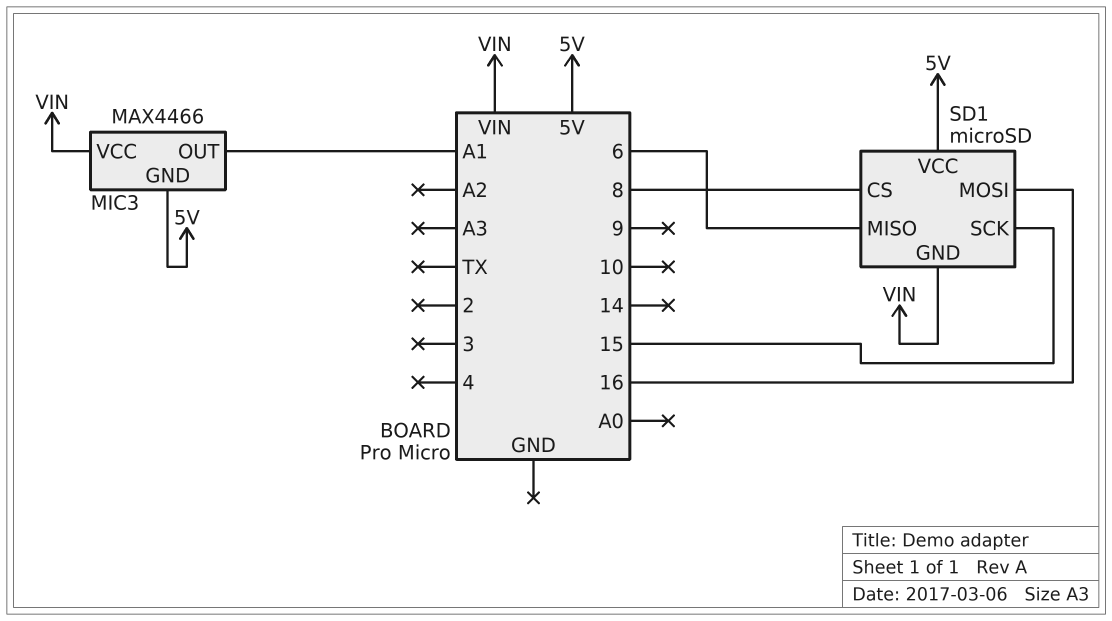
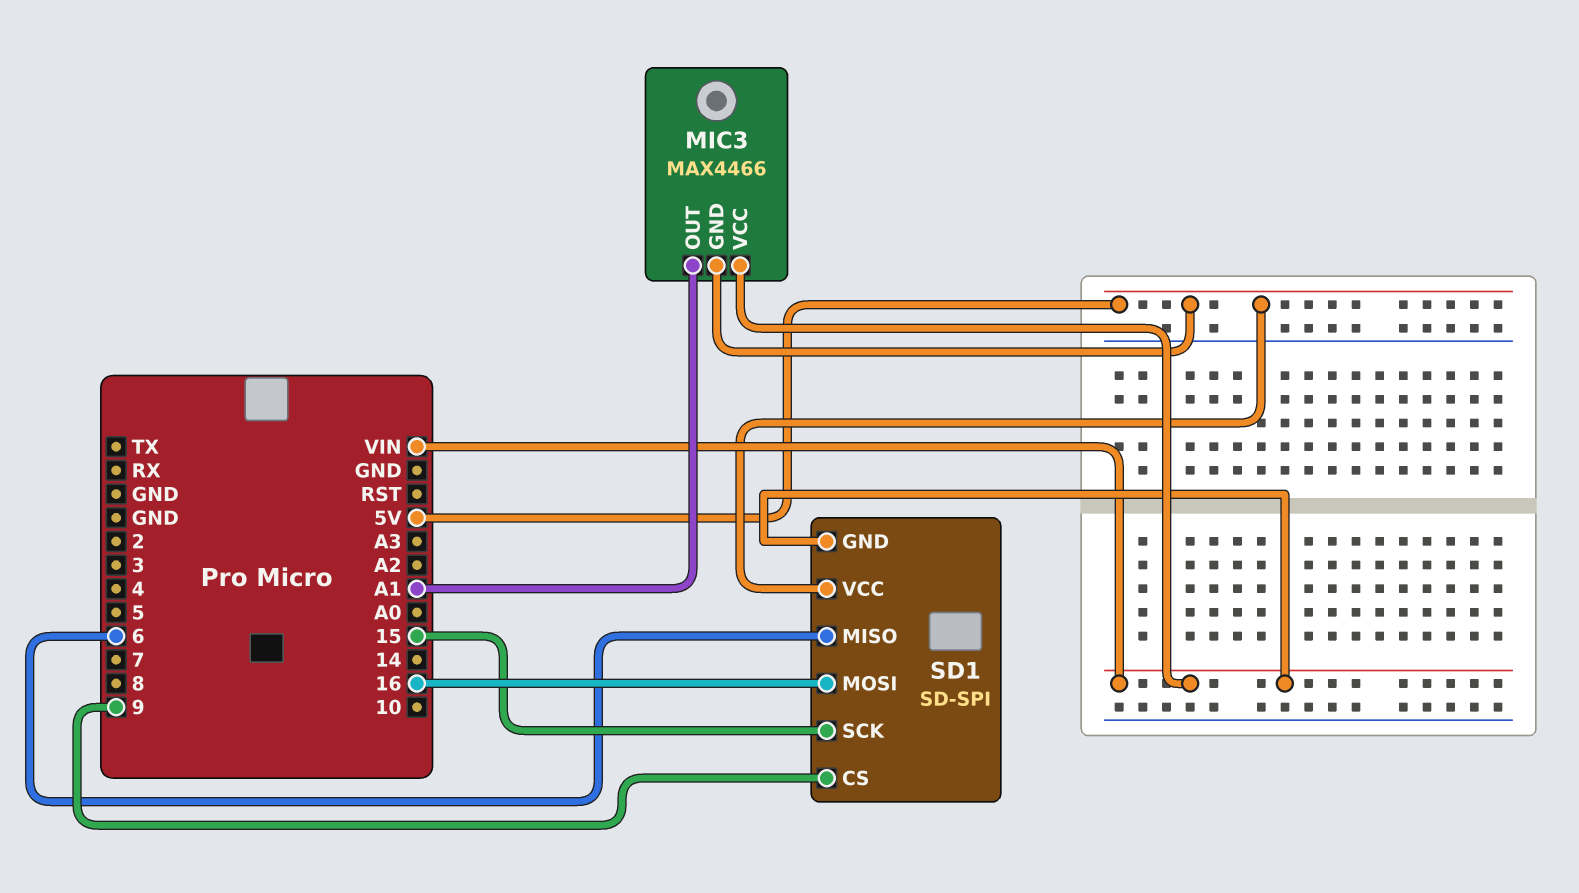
SD1: microSD -> SD-SPI
SD1 pin CS: 8 -> 9

